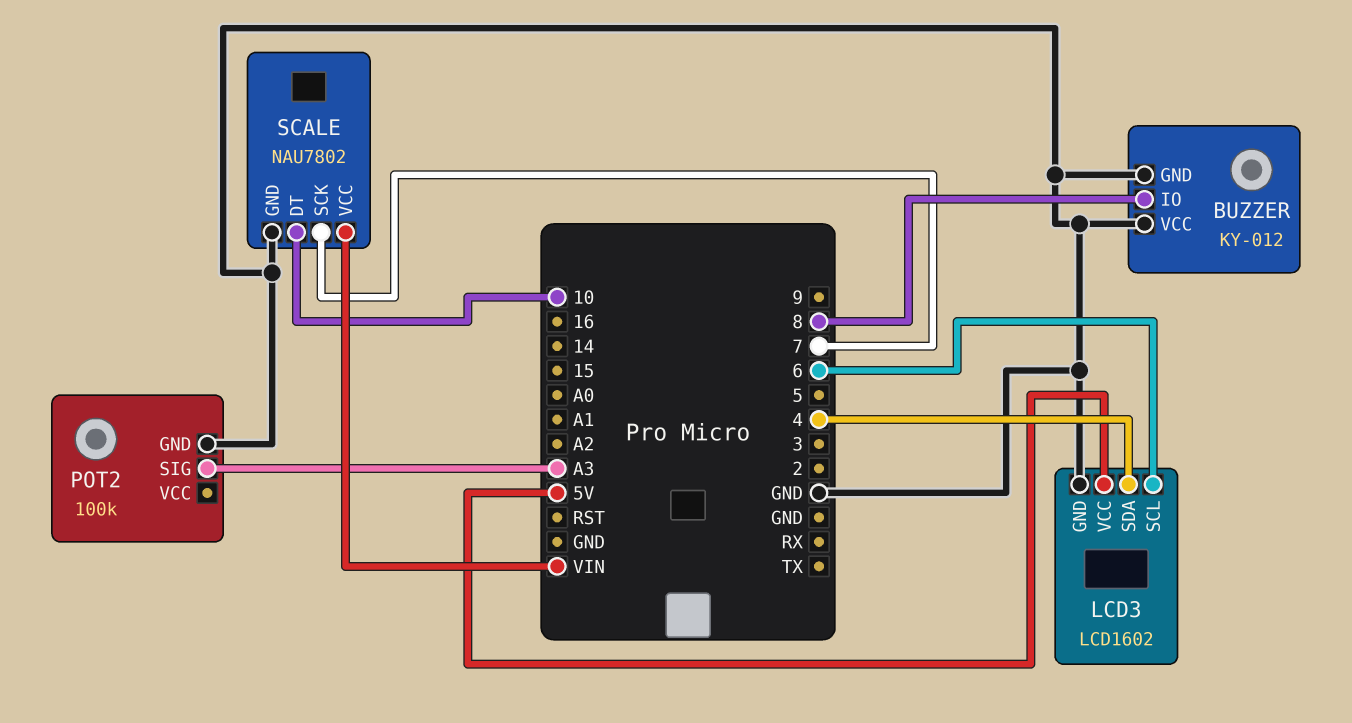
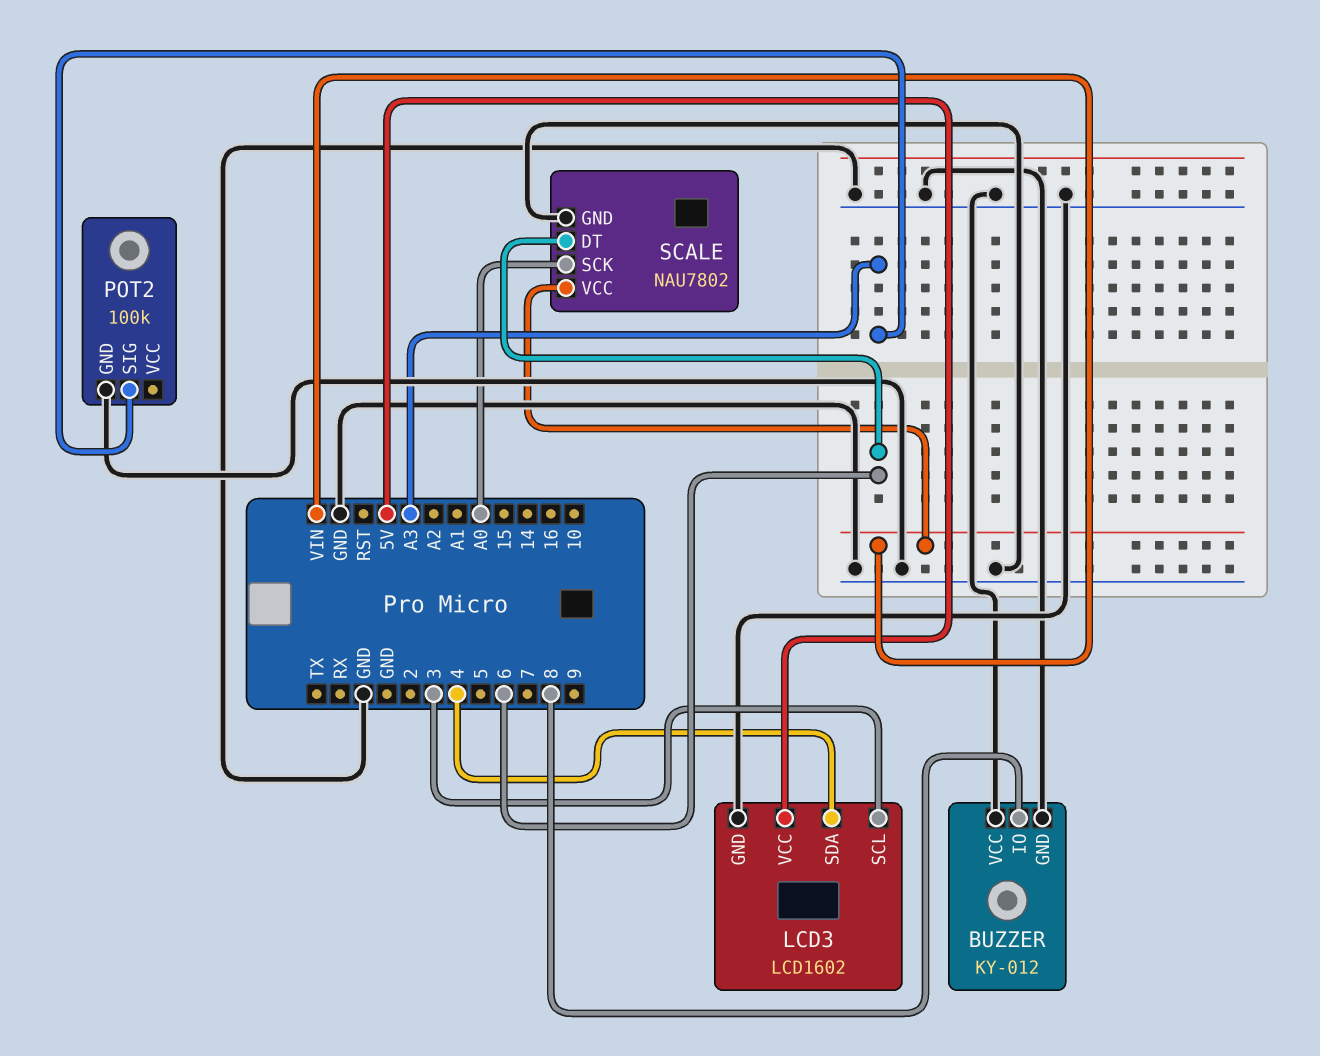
LCD3 pin SCL: 6 -> 3
SCALE pin DT: 10 -> 6
SCALE pin SCK: 7 -> A0

